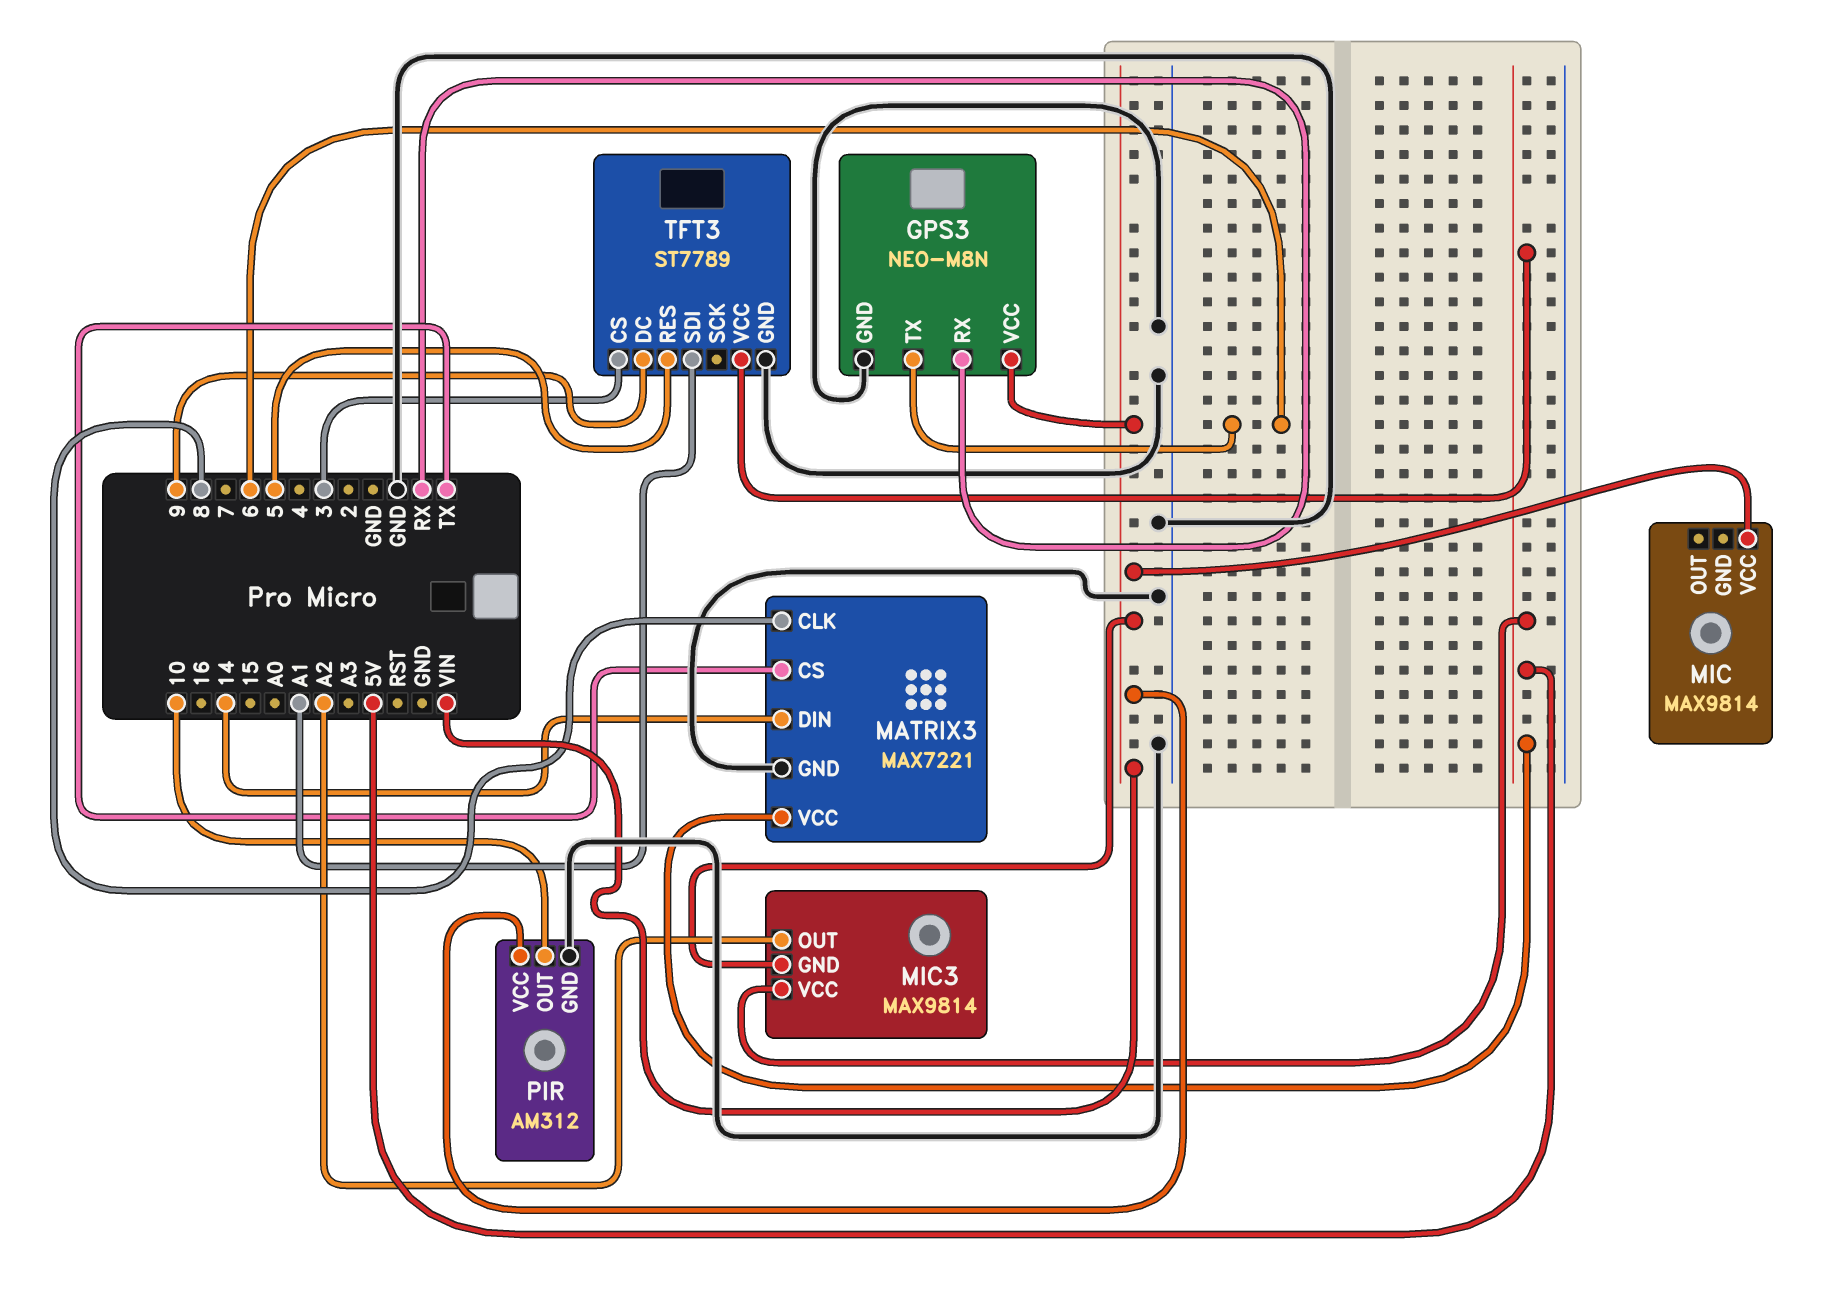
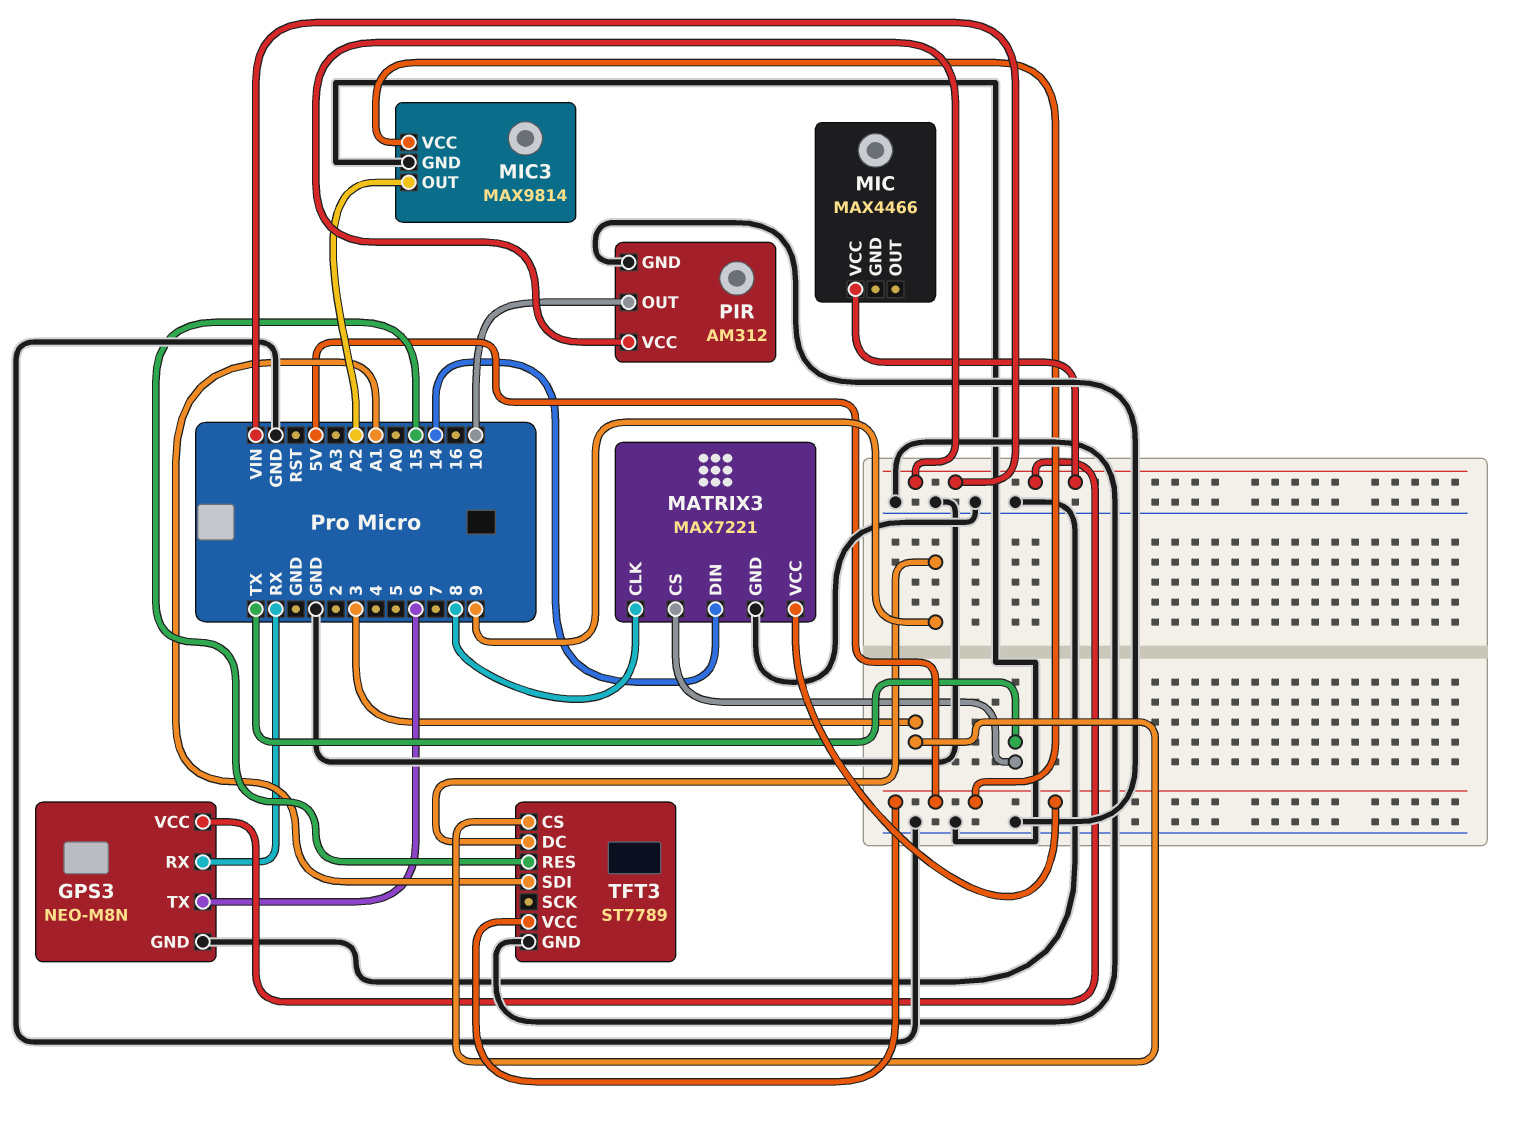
MIC: MAX9814 -> MAX4466
MIC3 pin GND: VIN -> GND
TFT3 pin RES: 5 -> 15

